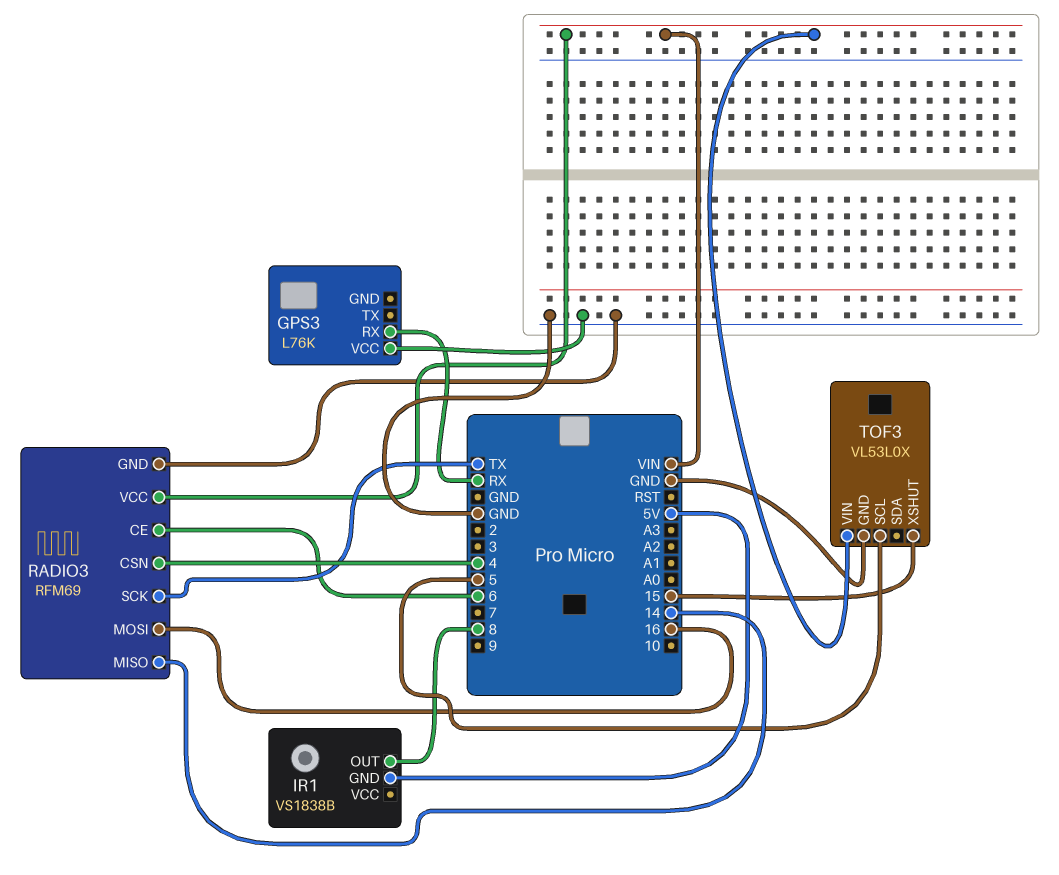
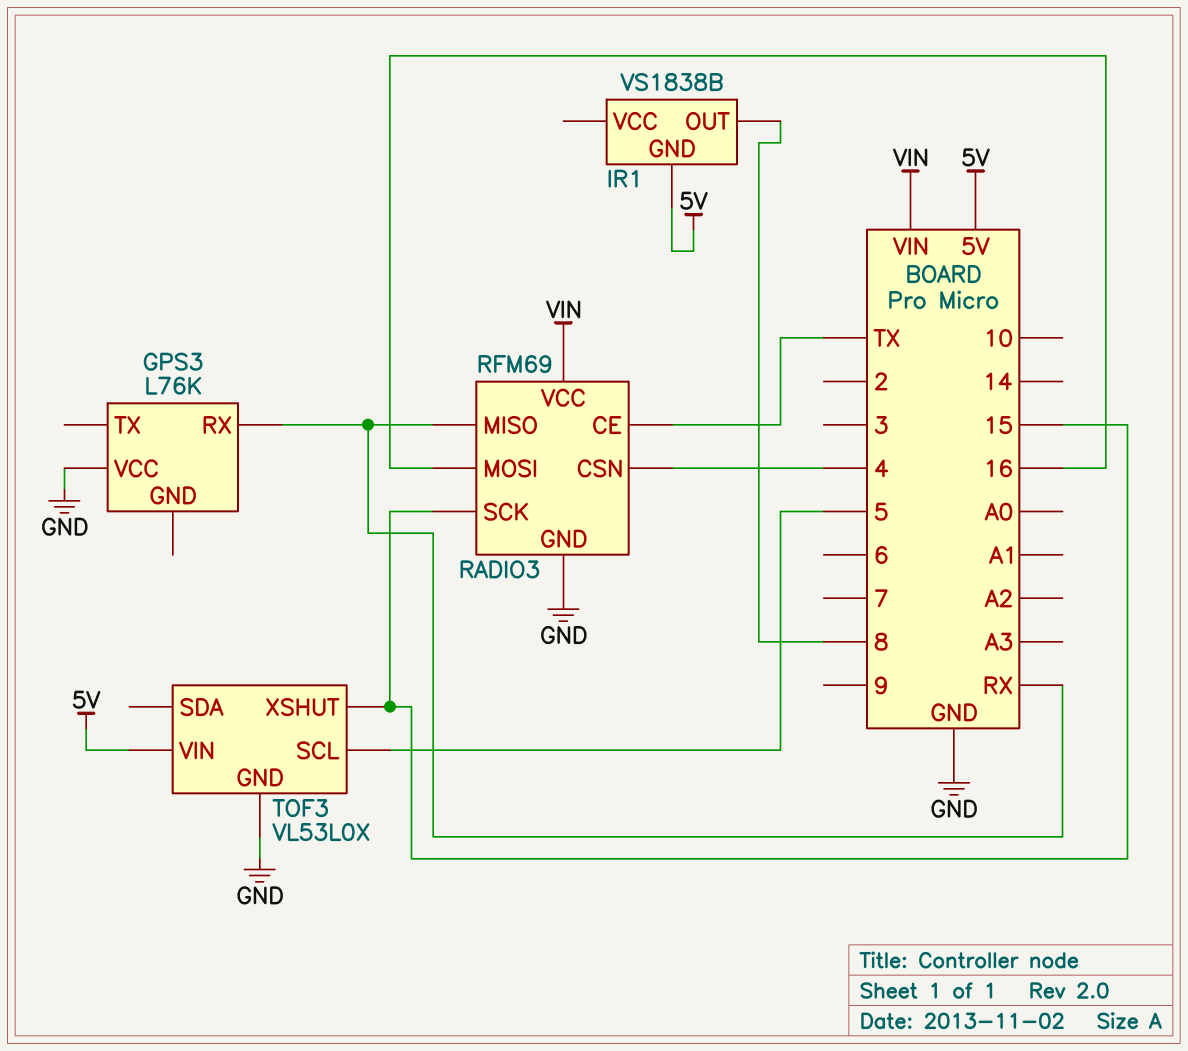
RADIO3 pin CE: 6 -> TX
RADIO3 pin MISO: 14 -> RX
RADIO3 pin SCK: TX -> 15
TOF3 pin VIN: VIN -> 5V

